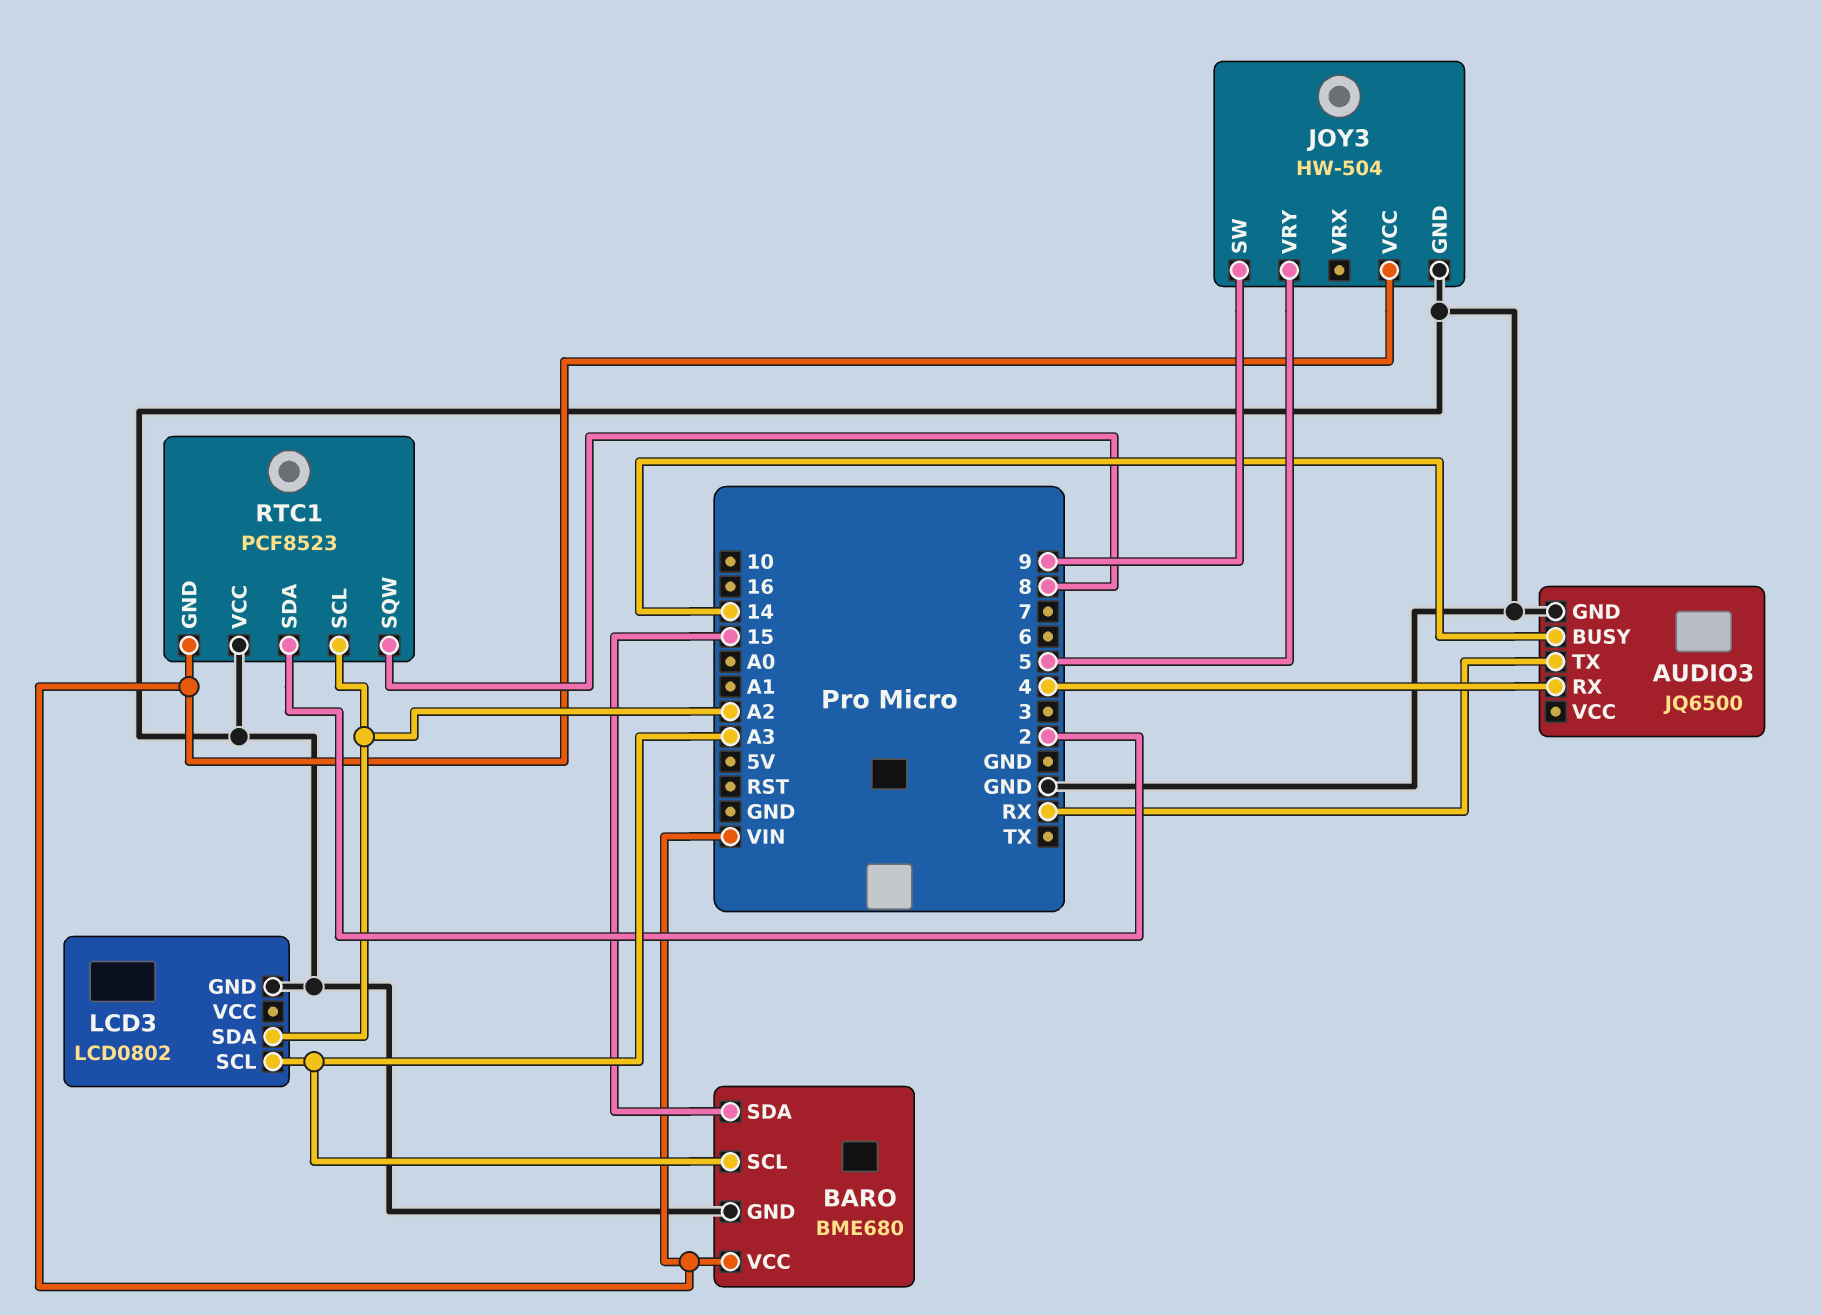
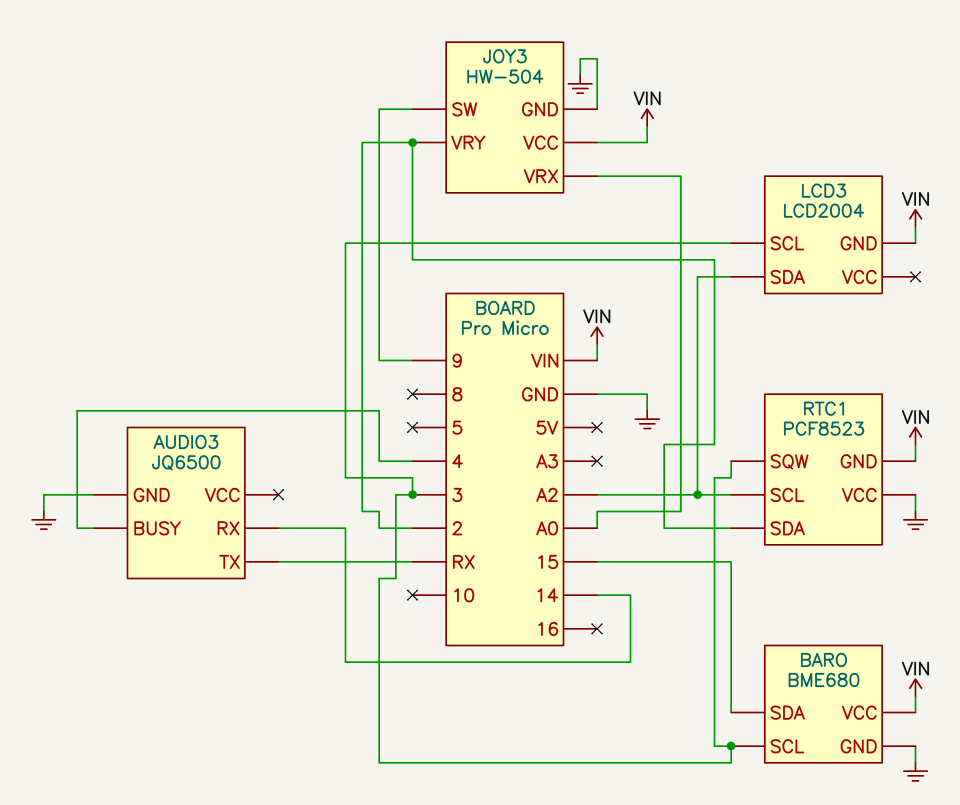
AUDIO3 pin BUSY: 14 -> 4
AUDIO3 pin RX: 4 -> 14
BARO pin SCL: A3 -> 3
JOY3 pin VRX: none -> A0
JOY3 pin VRY: 5 -> 2
LCD3: LCD0802 -> LCD2004
LCD3 pin GND: GND -> VIN
LCD3 pin SCL: A3 -> 3
RTC1 pin SQW: 8 -> 3

